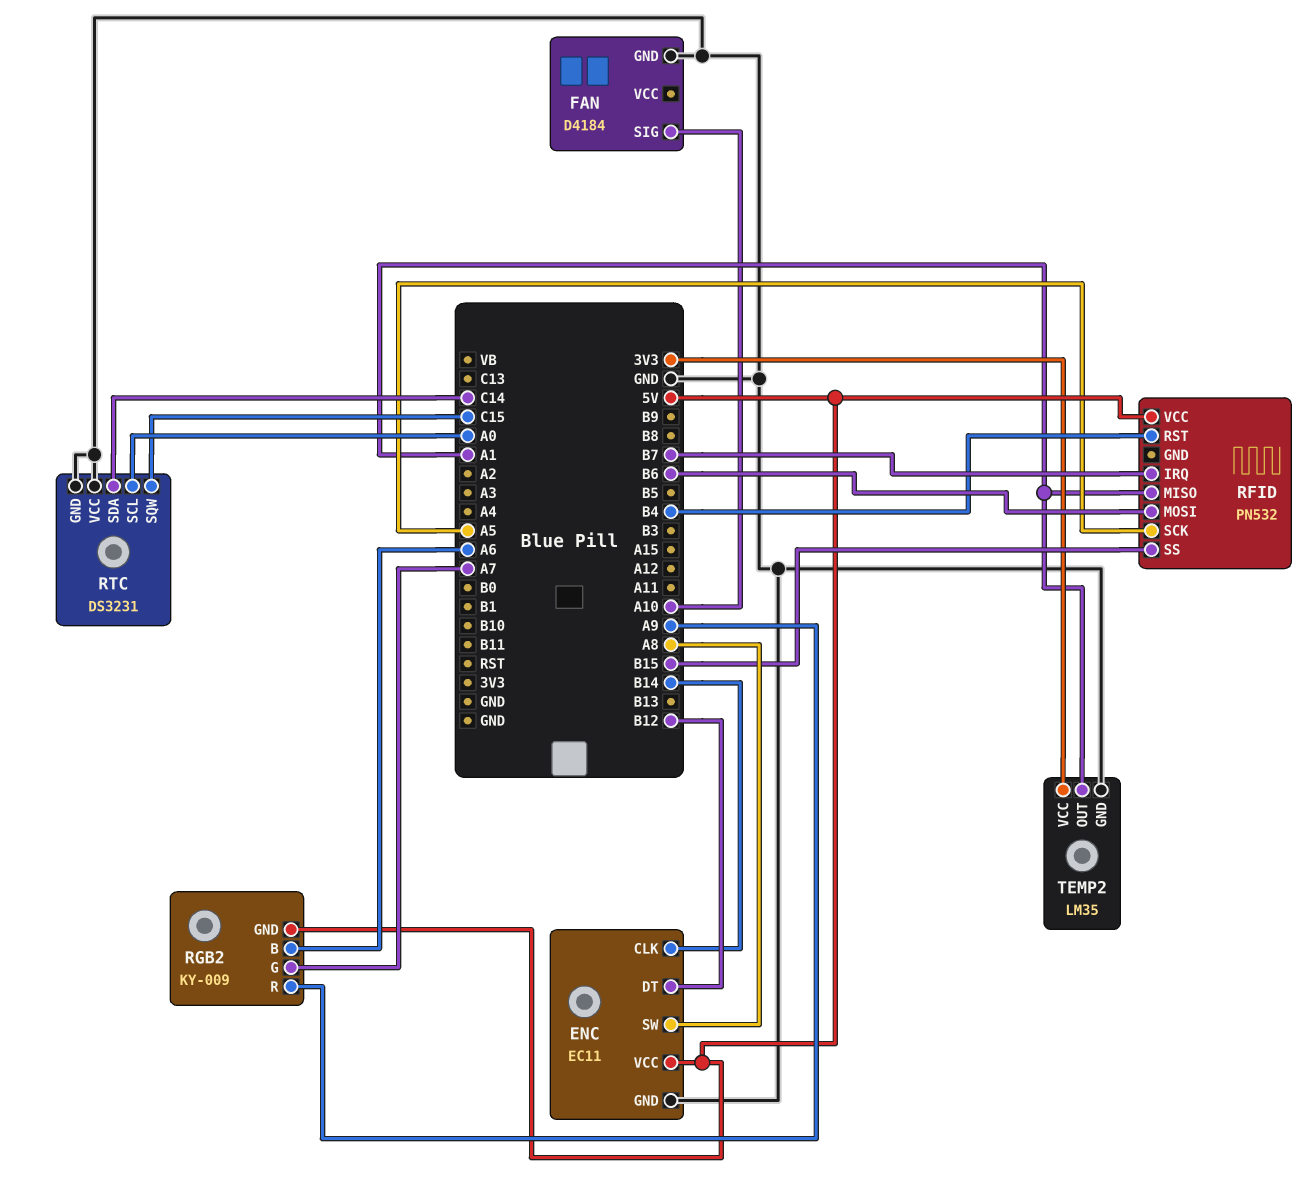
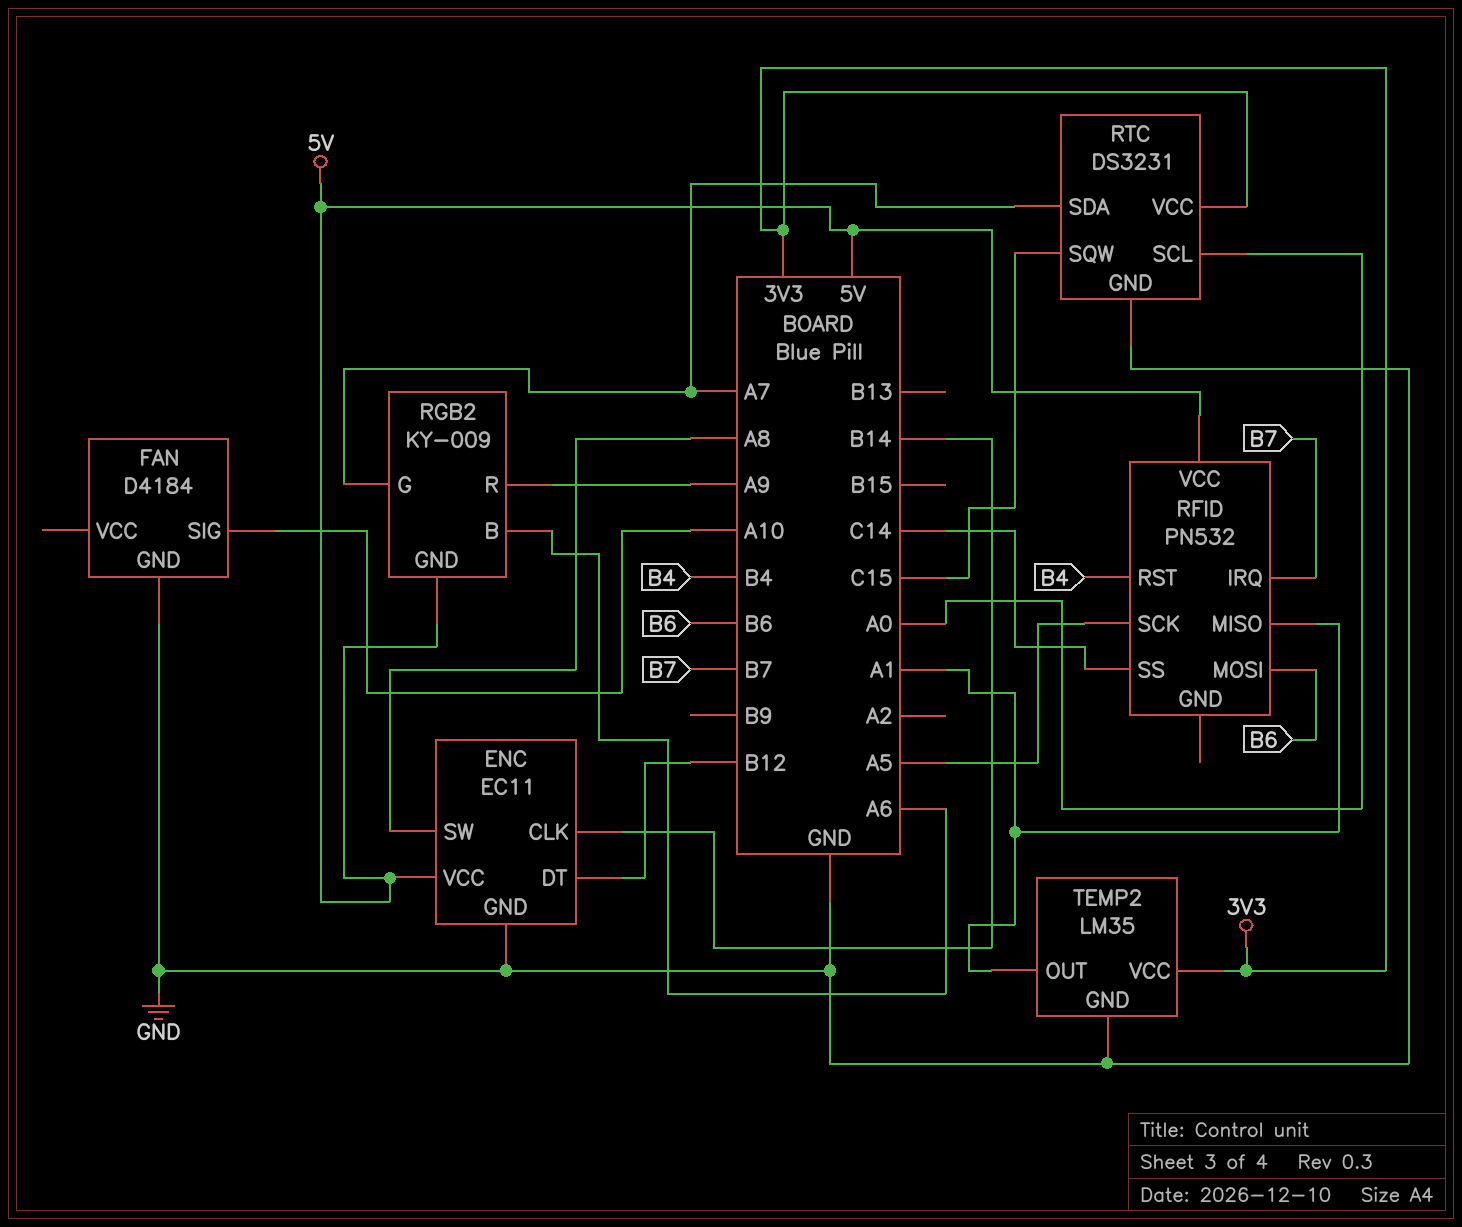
RFID pin SS: B15 -> C14
RTC pin SDA: C14 -> A7
RTC pin VCC: GND -> 3V3

